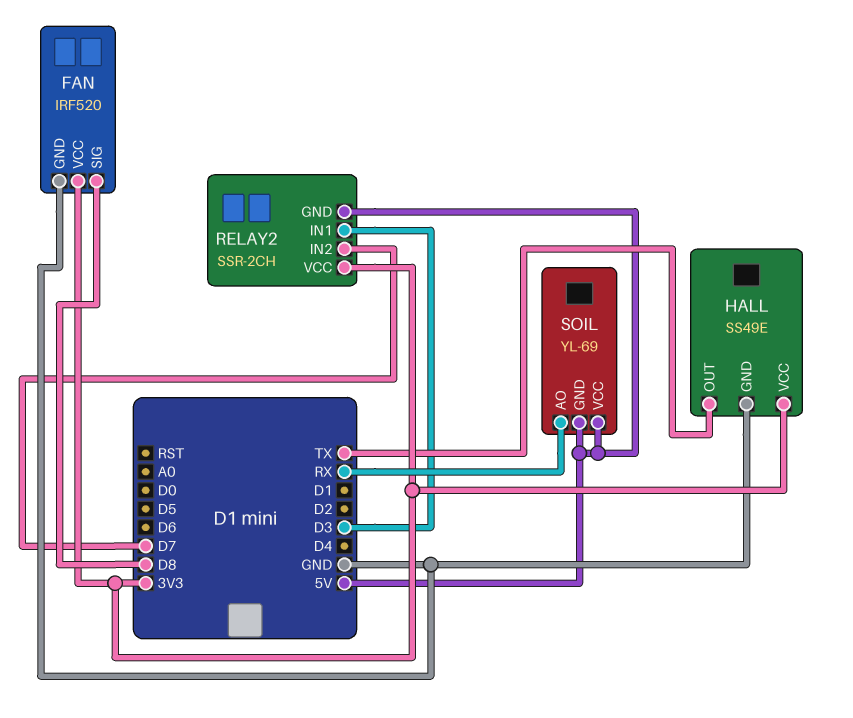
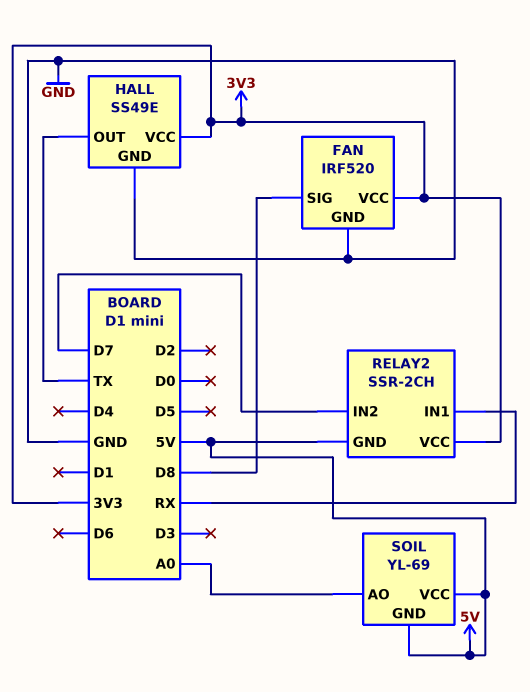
RELAY2 pin IN1: D3 -> RX
SOIL pin AO: RX -> A0

